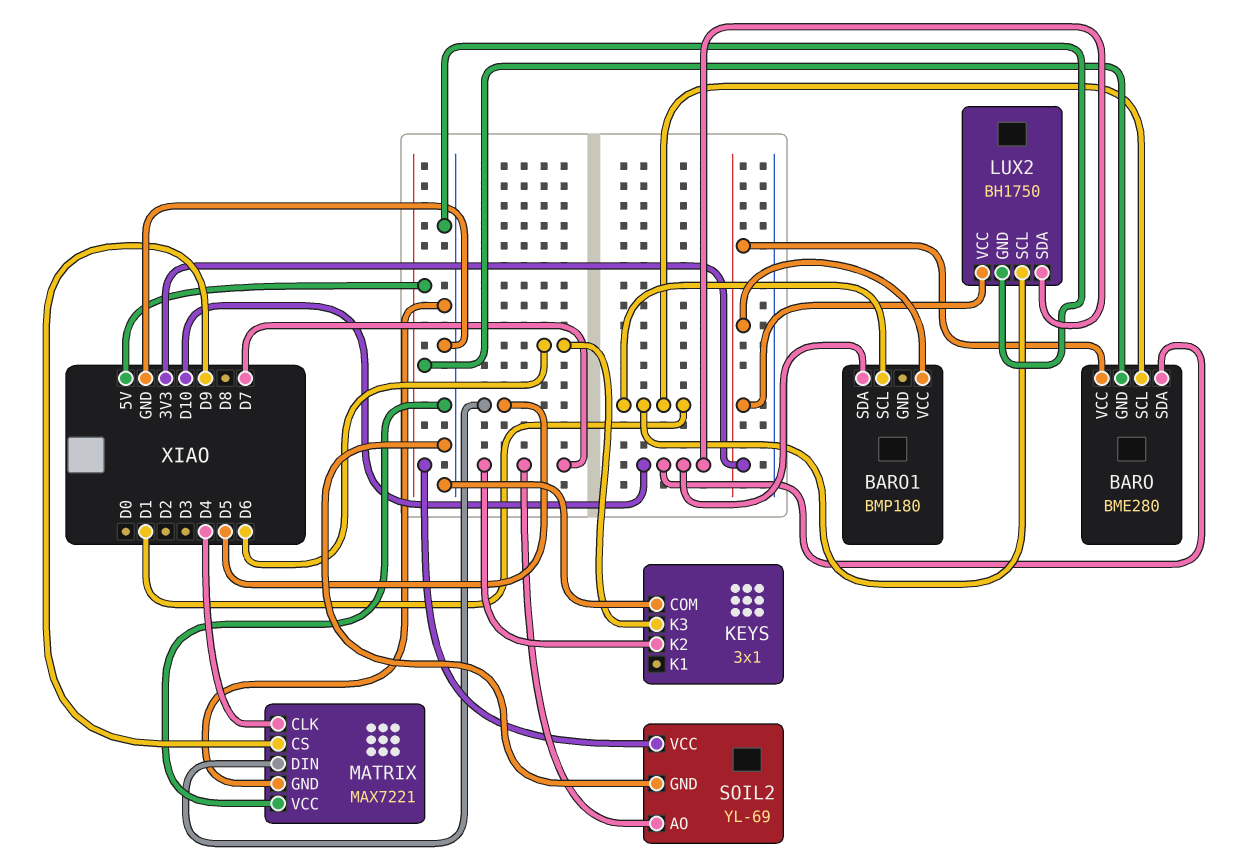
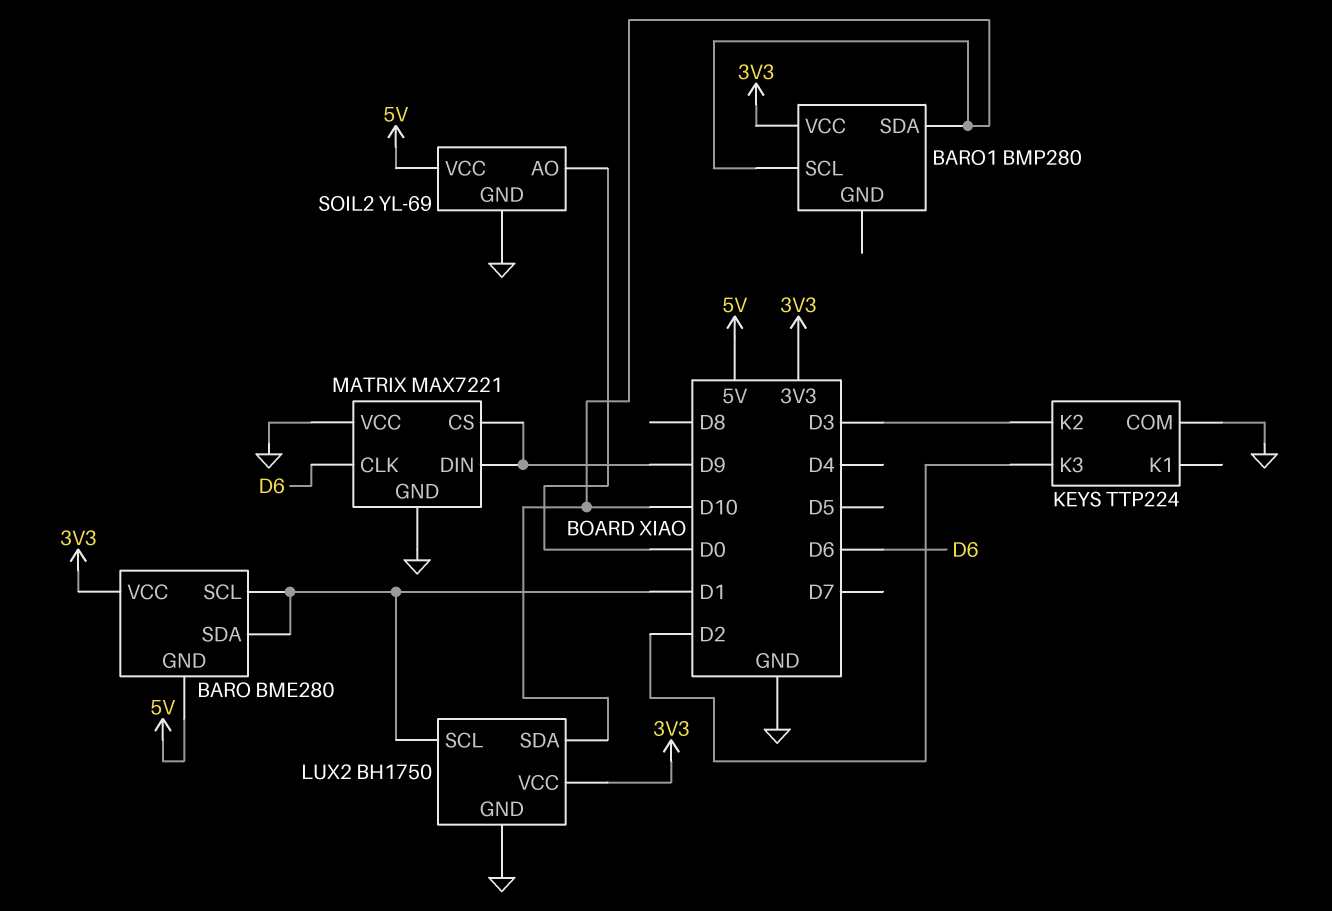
BARO pin SDA: D10 -> D1
BARO1: BMP180 -> BMP280
BARO1 pin SCL: D1 -> D10
KEYS: 3x1 -> TTP224
KEYS pin K2: D7 -> D3
KEYS pin K3: D6 -> D2
MATRIX pin CLK: D4 -> D6
MATRIX pin DIN: D5 -> D9
SOIL2 pin AO: D7 -> D0

